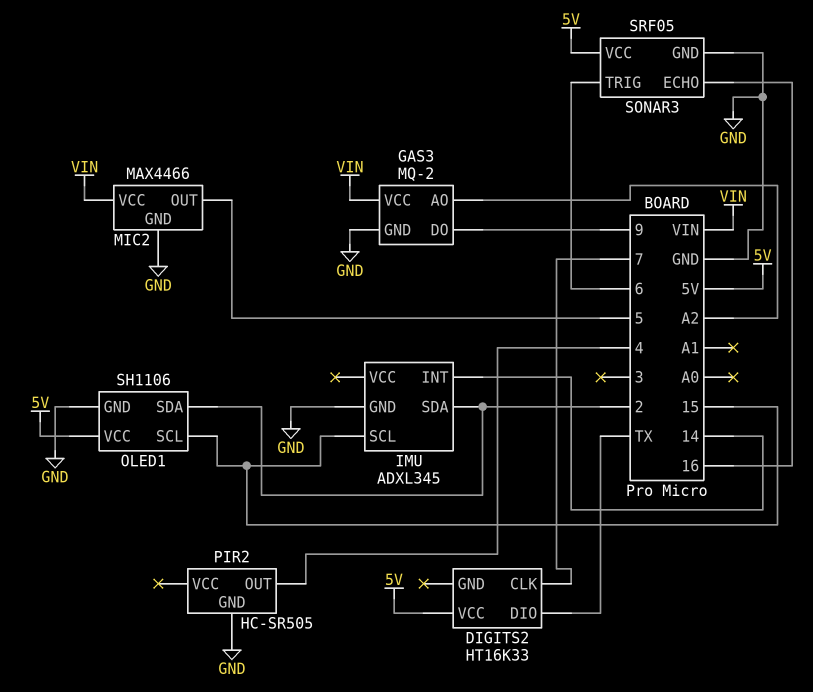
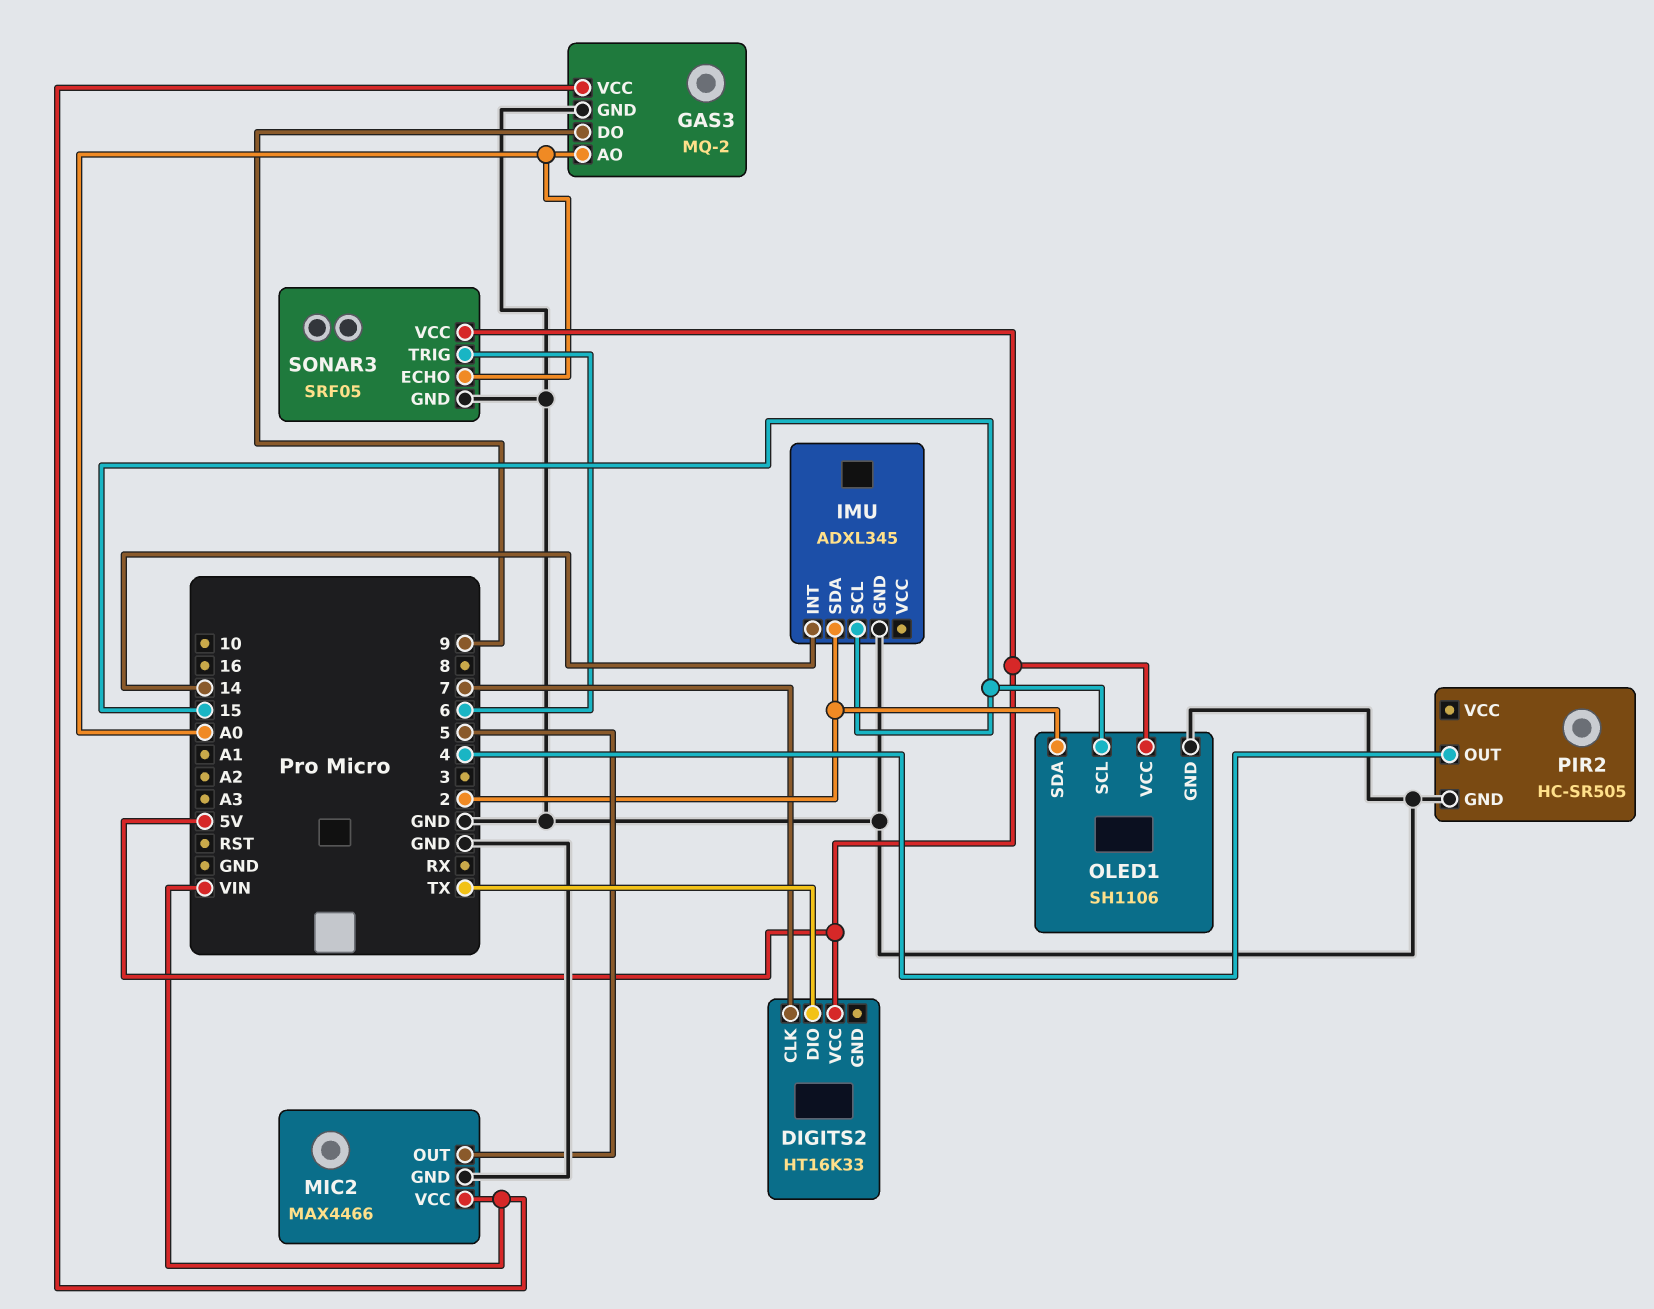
GAS3 pin AO: A2 -> A0
SONAR3 pin ECHO: 16 -> A0

